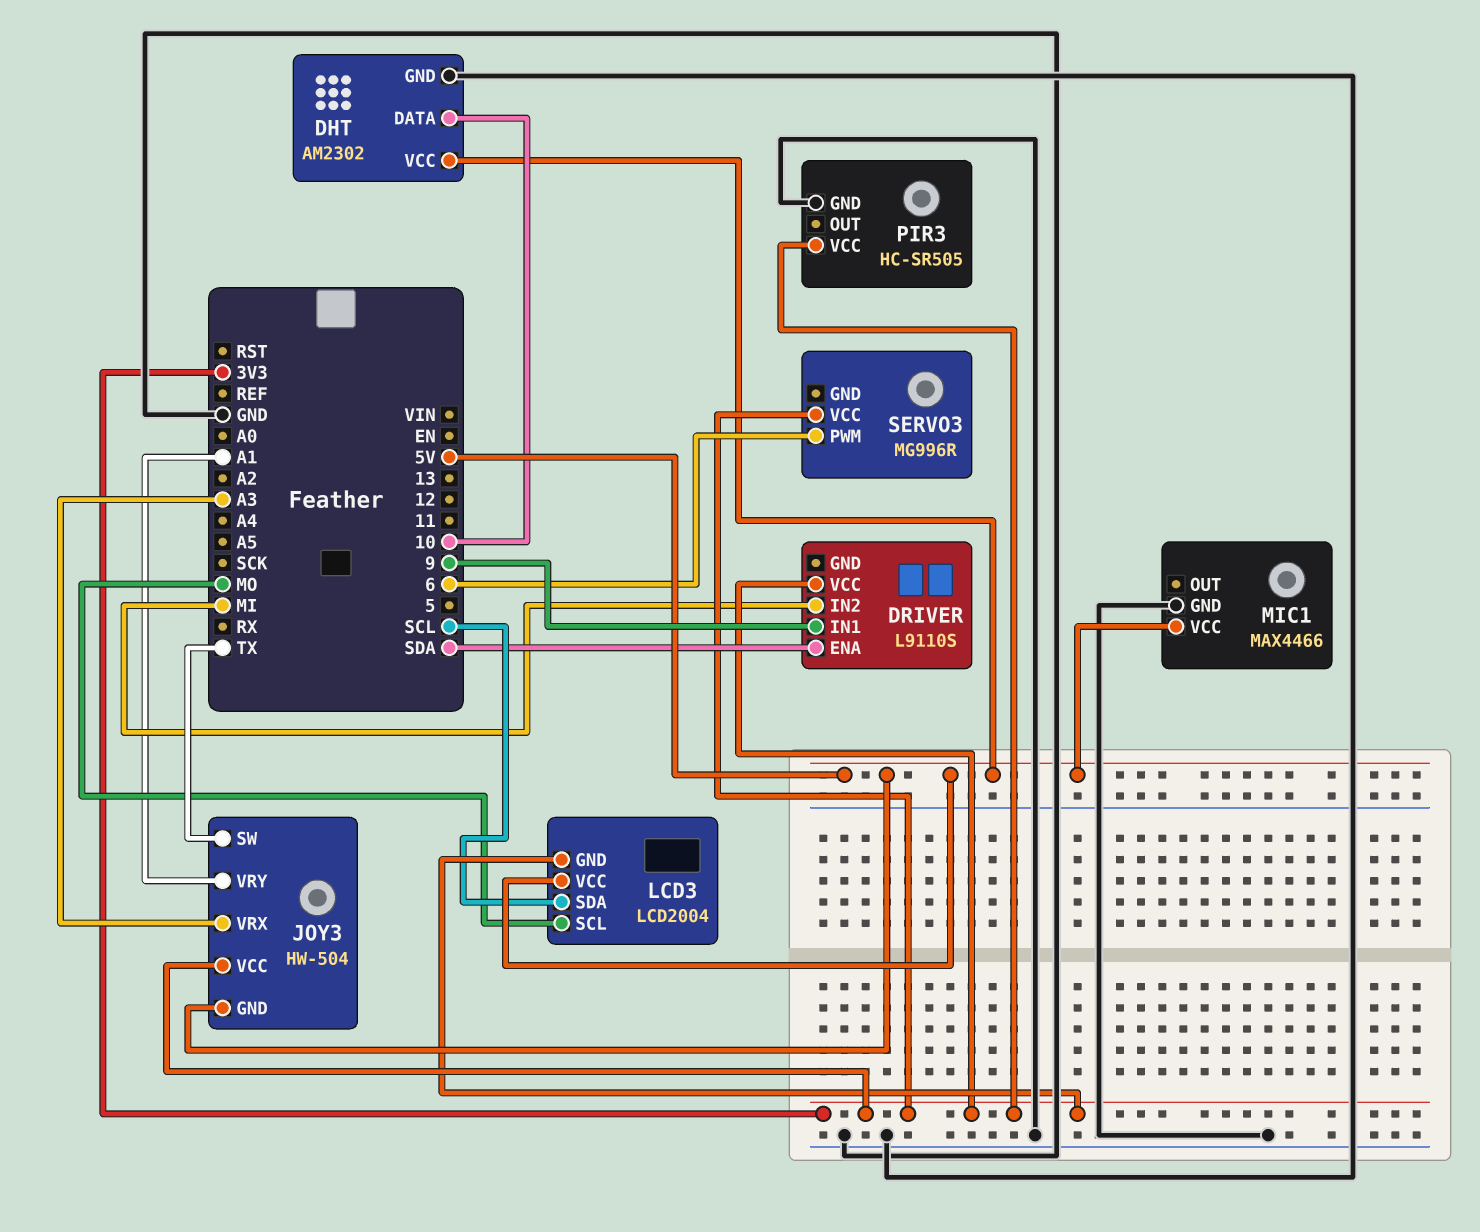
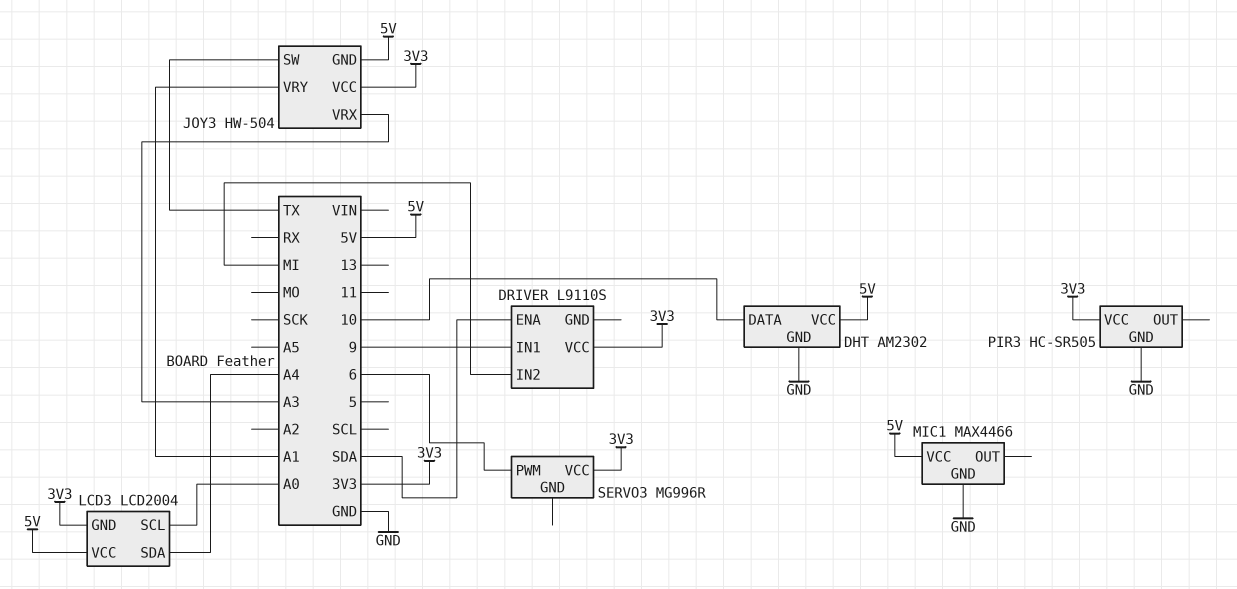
LCD3 pin SCL: MO -> A0
LCD3 pin SDA: SCL -> A4

